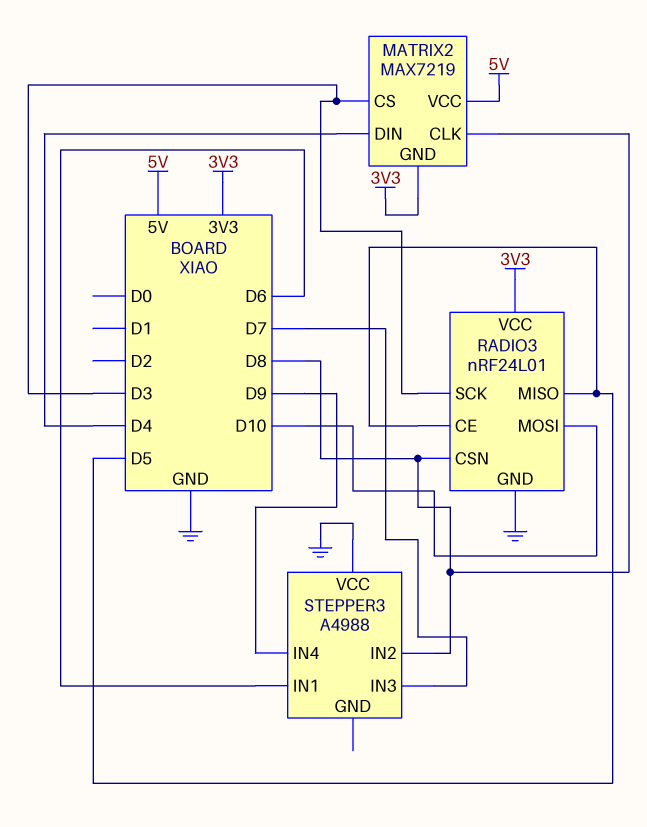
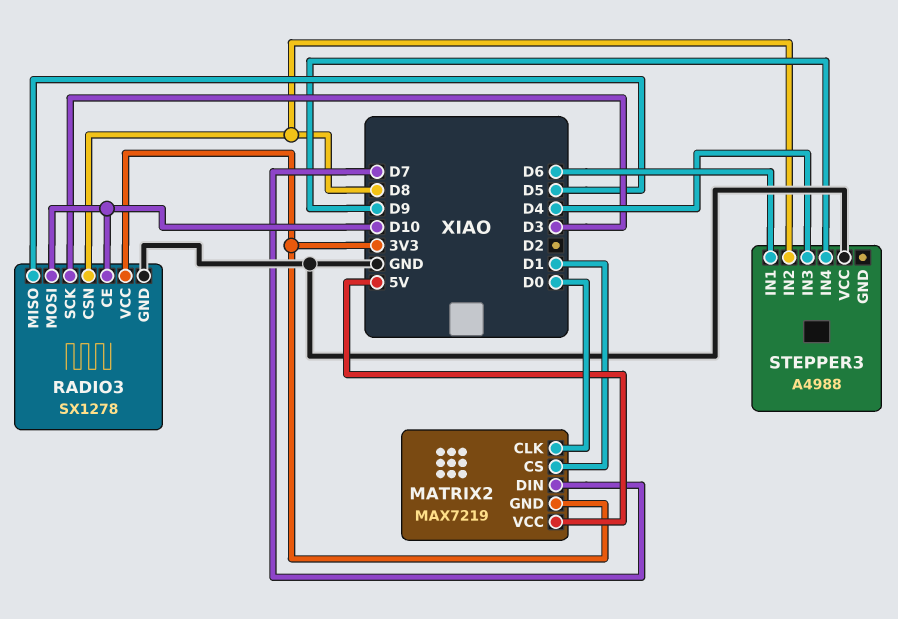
MATRIX2 pin CLK: D8 -> D0
MATRIX2 pin CS: D3 -> D1
MATRIX2 pin DIN: D4 -> D7
RADIO3: nRF24L01 -> SX1278
RADIO3 pin CE: D5 -> D10
STEPPER3 pin IN3: D7 -> D4

